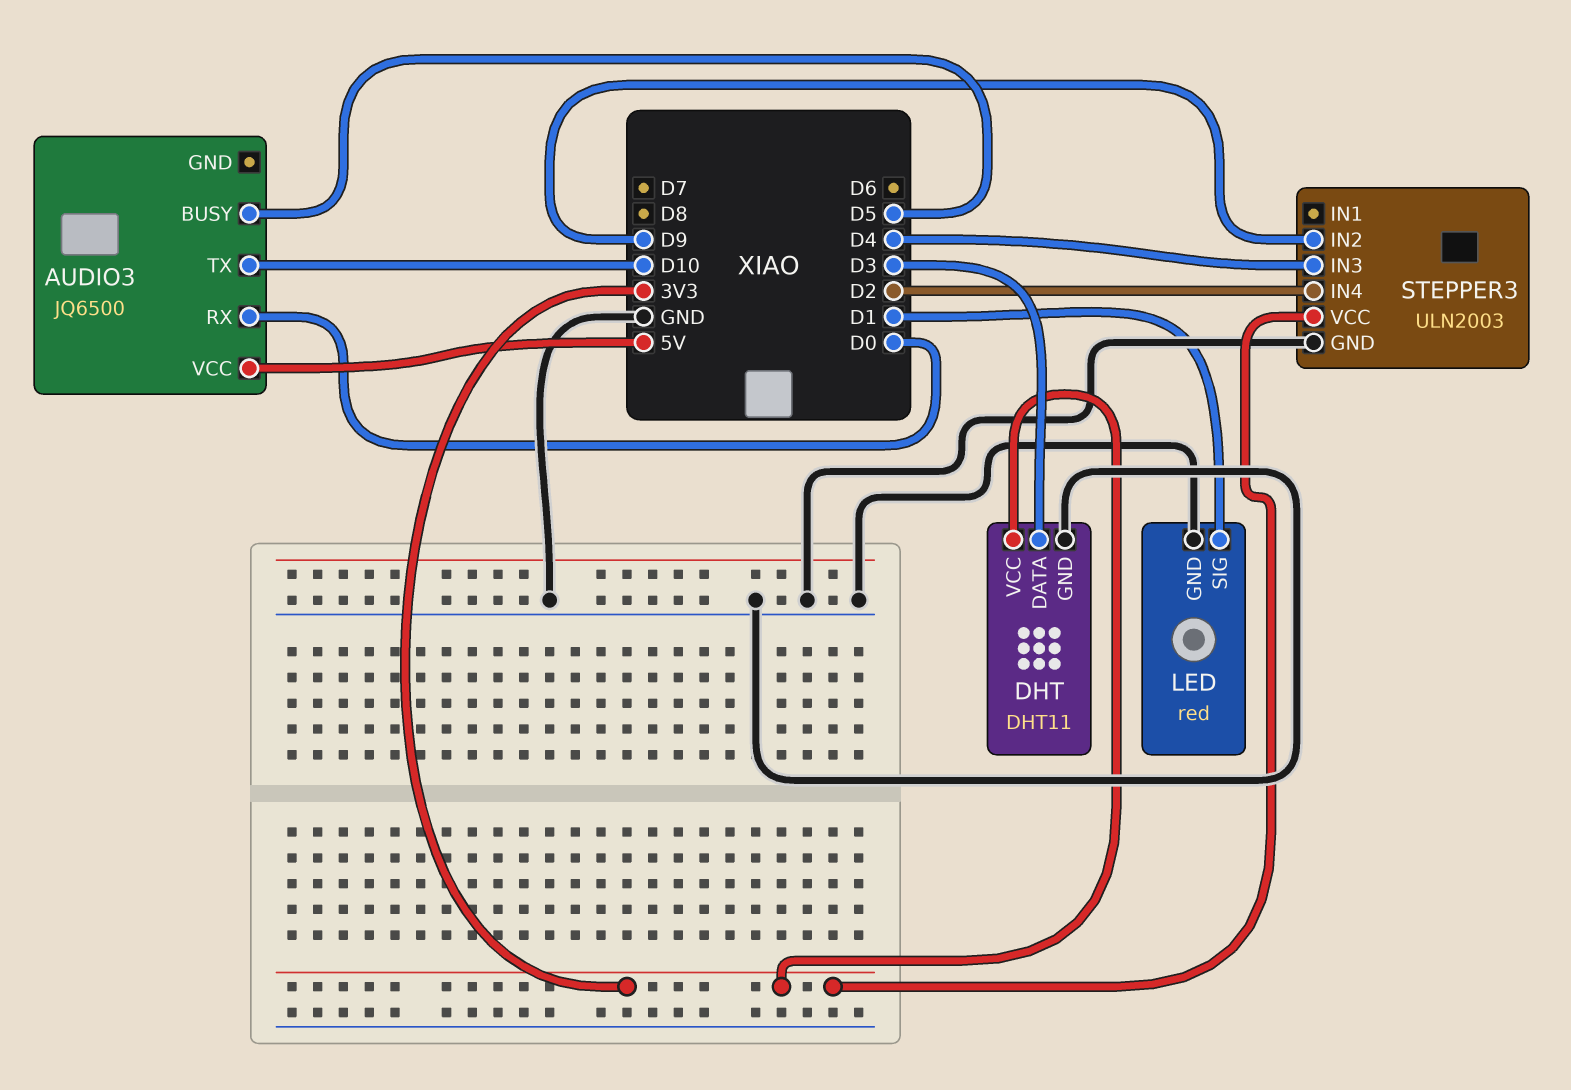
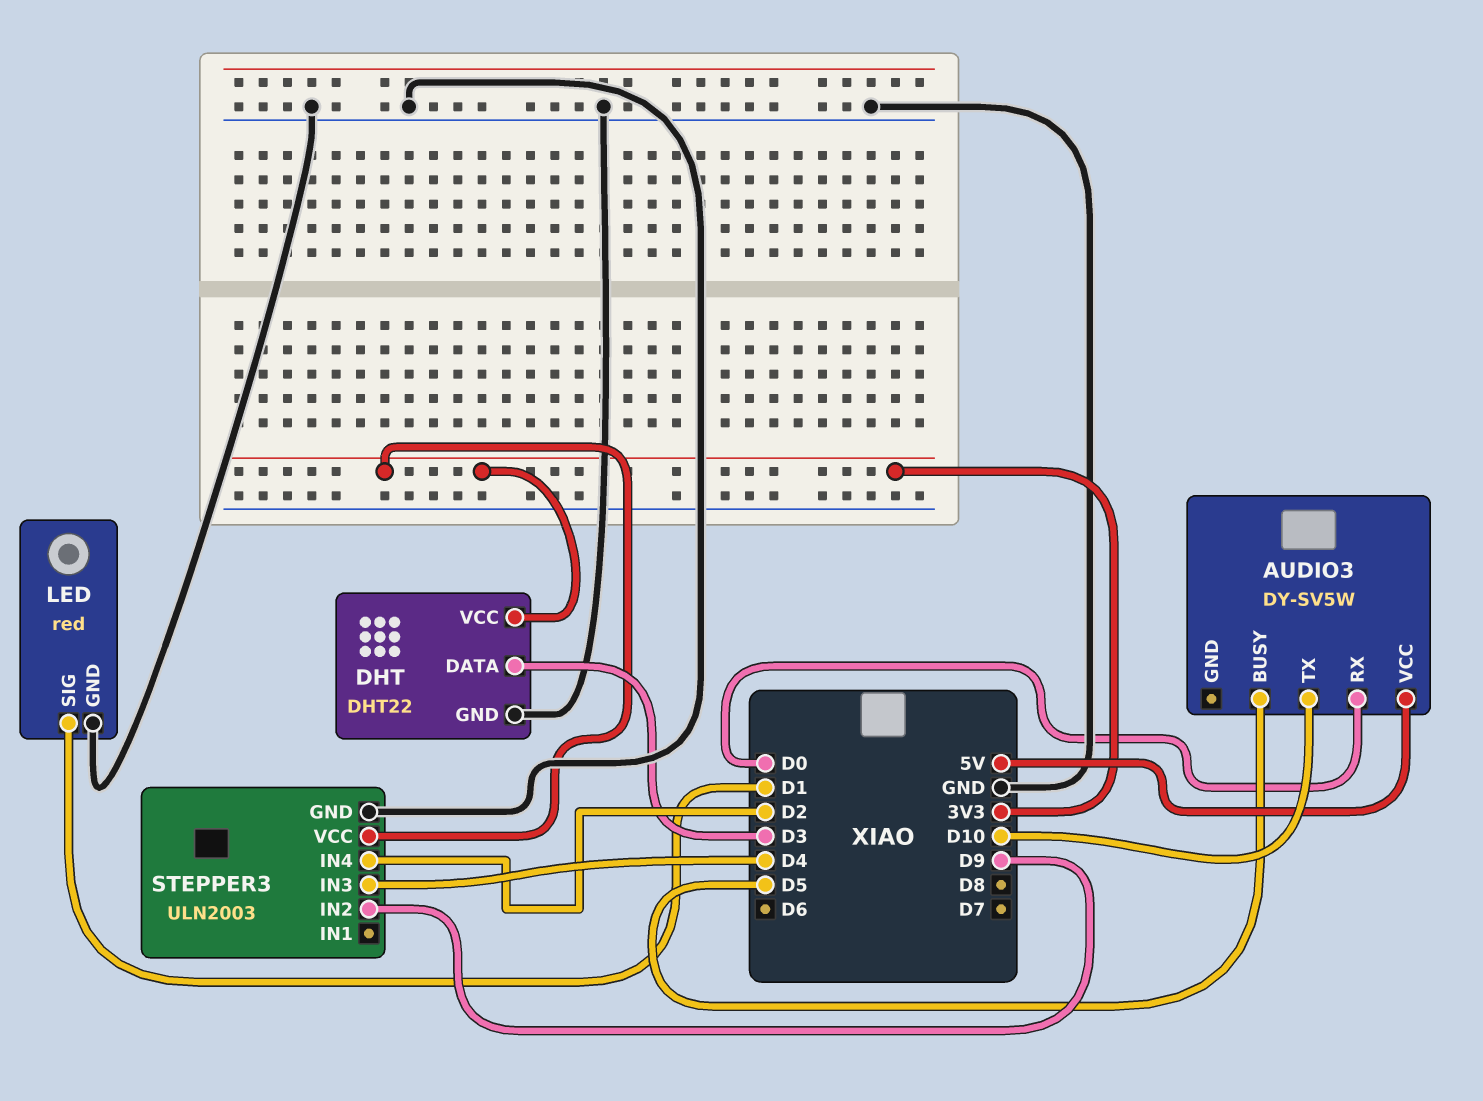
AUDIO3: JQ6500 -> DY-SV5W
DHT: DHT11 -> DHT22

